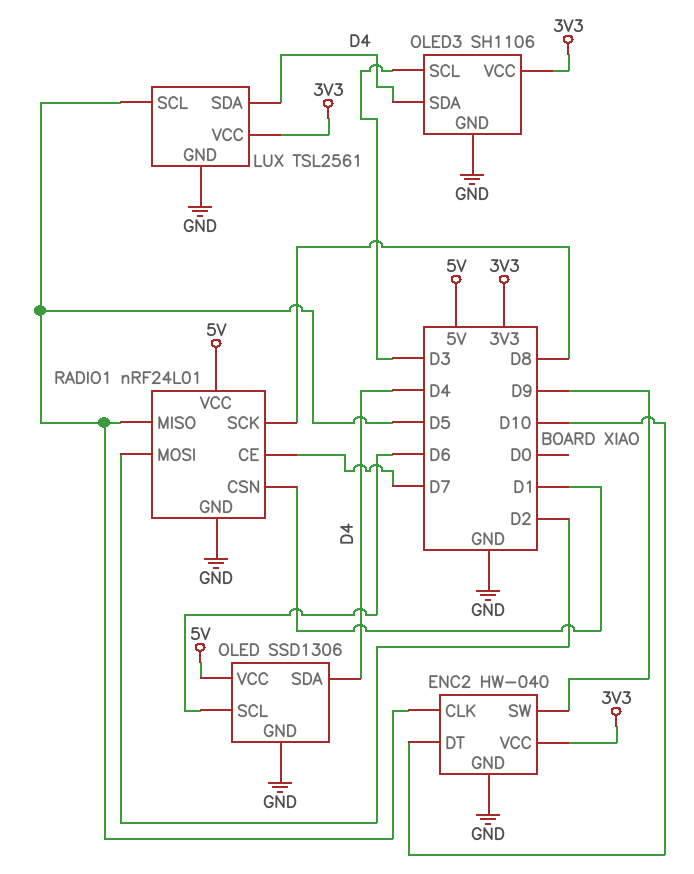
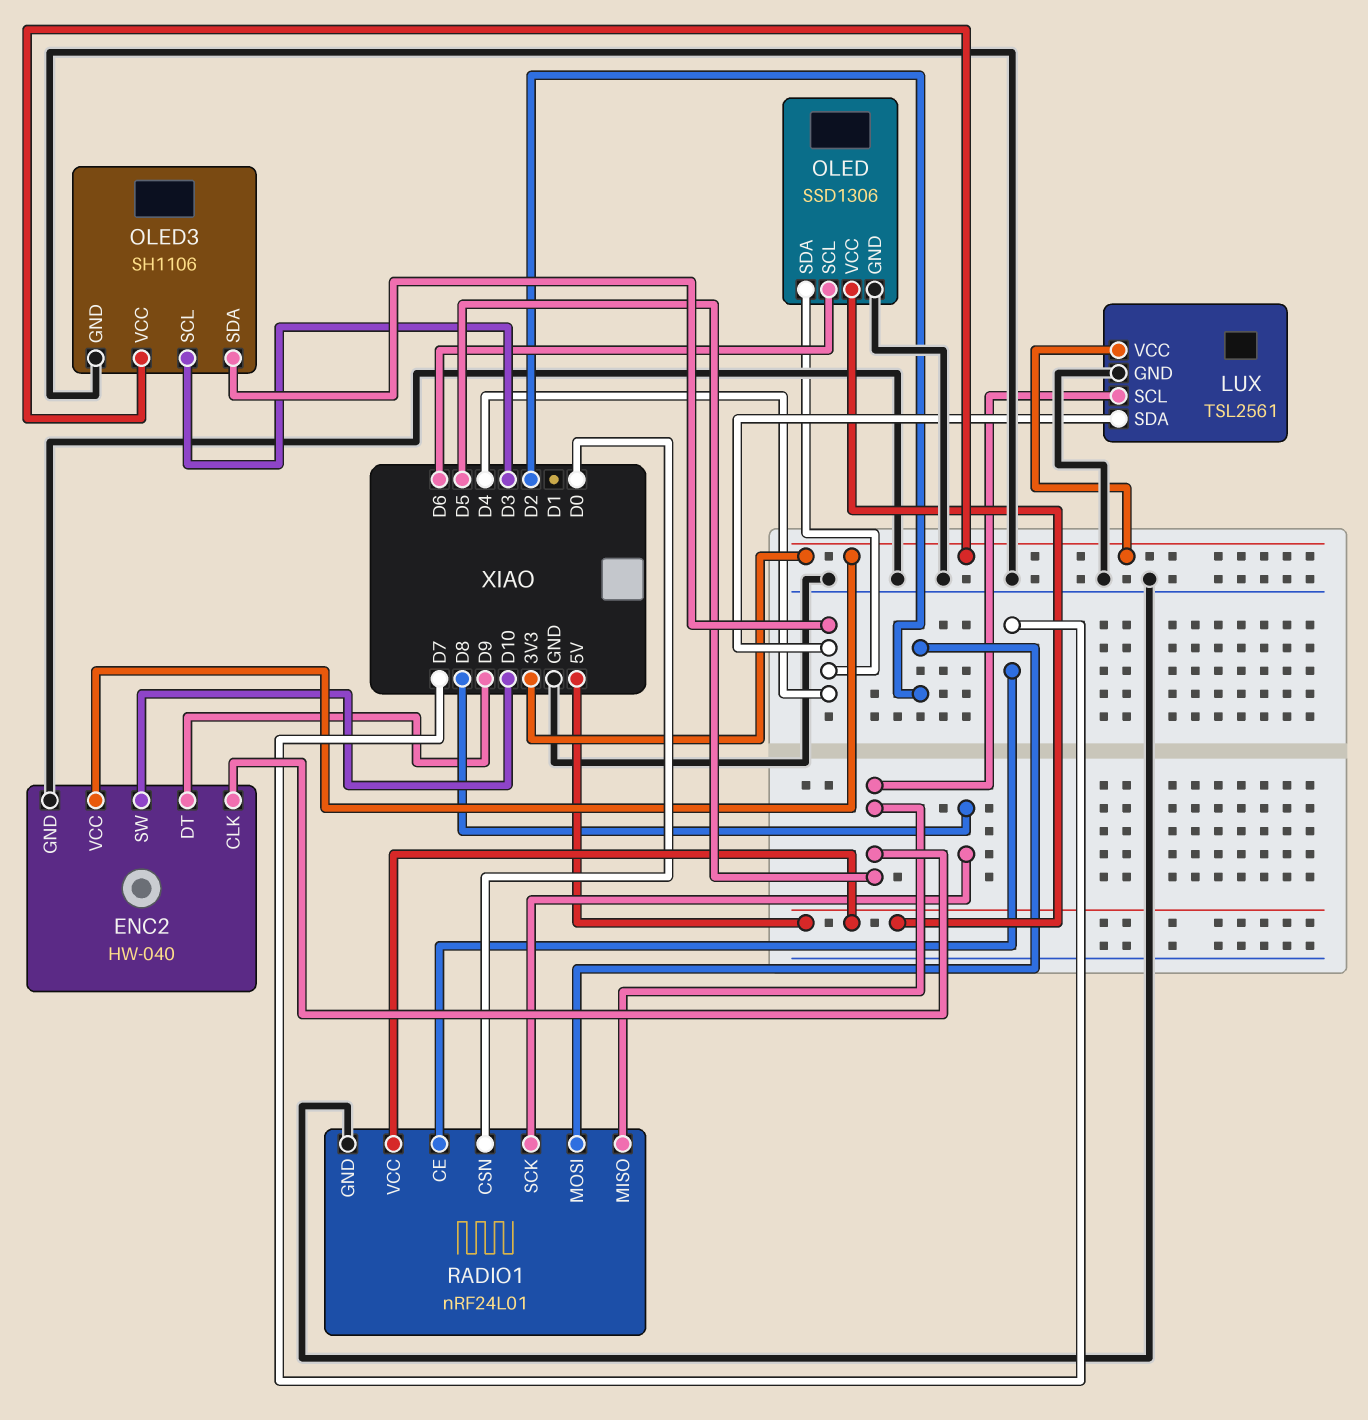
ENC2 pin DT: D10 -> D9
ENC2 pin SW: D9 -> D10
RADIO1 pin CSN: D1 -> D0

